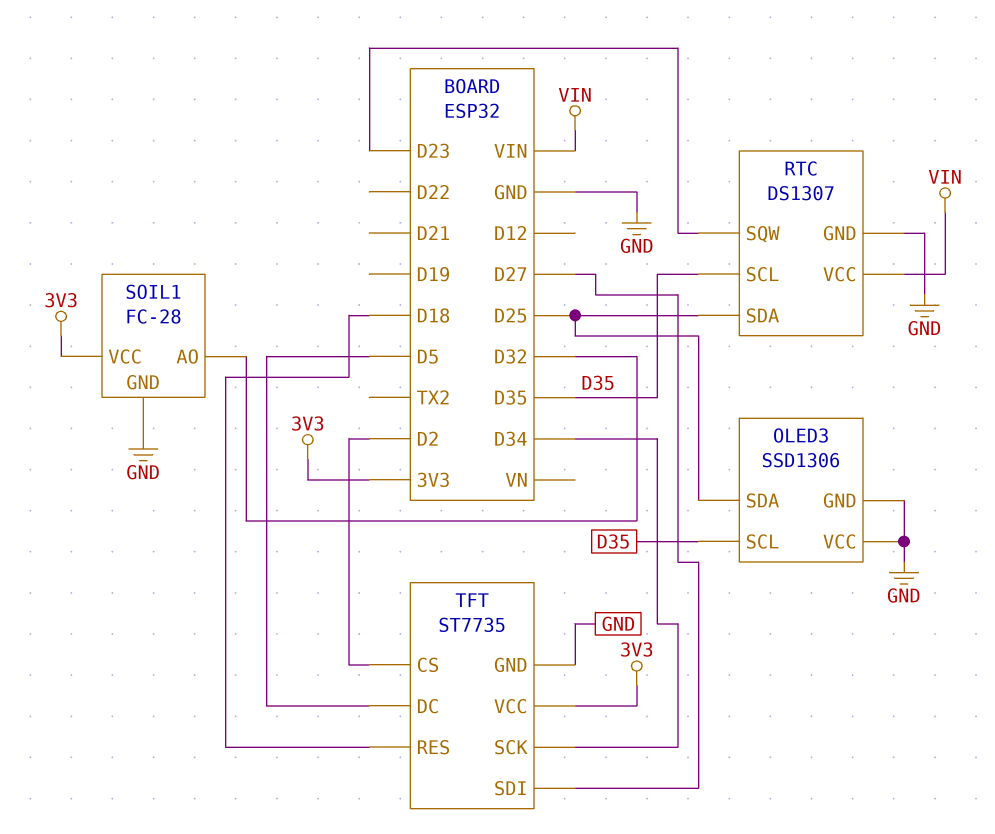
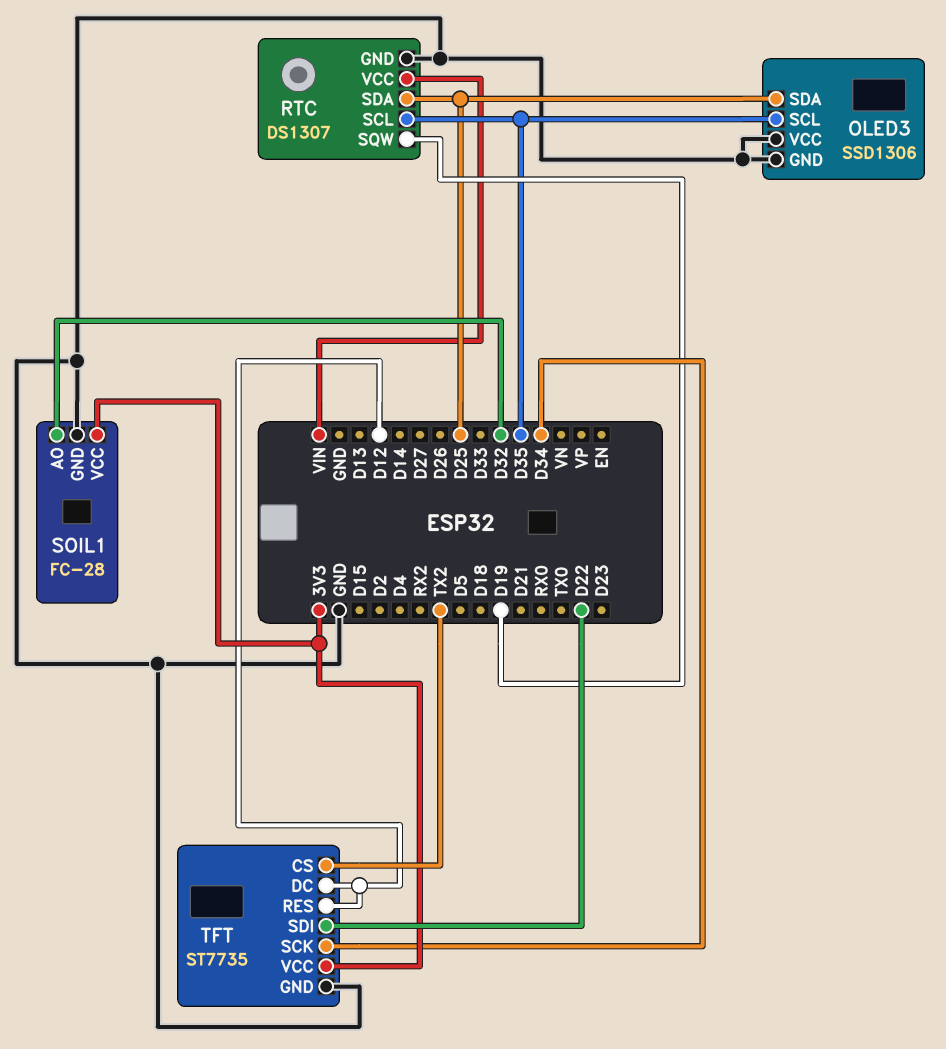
RTC pin SQW: D23 -> D19
TFT pin CS: D2 -> TX2
TFT pin DC: D5 -> D12
TFT pin RES: D18 -> D12
TFT pin SDI: D27 -> D22

